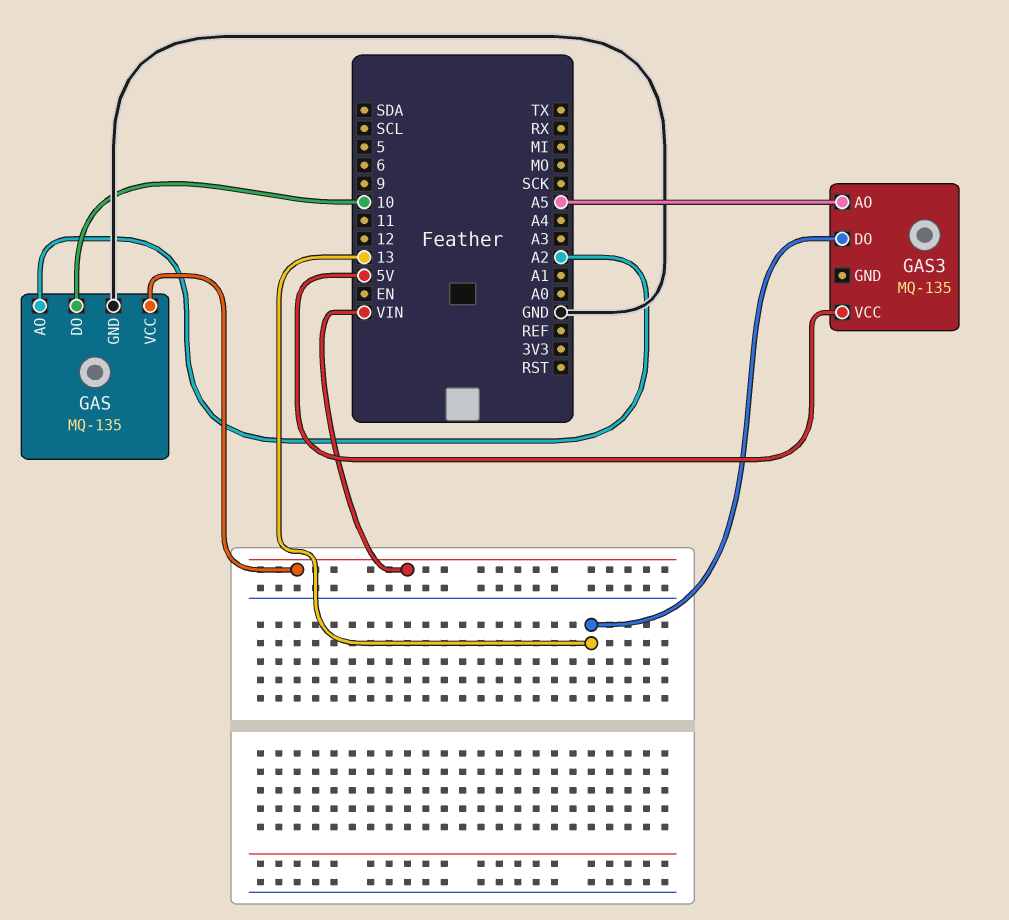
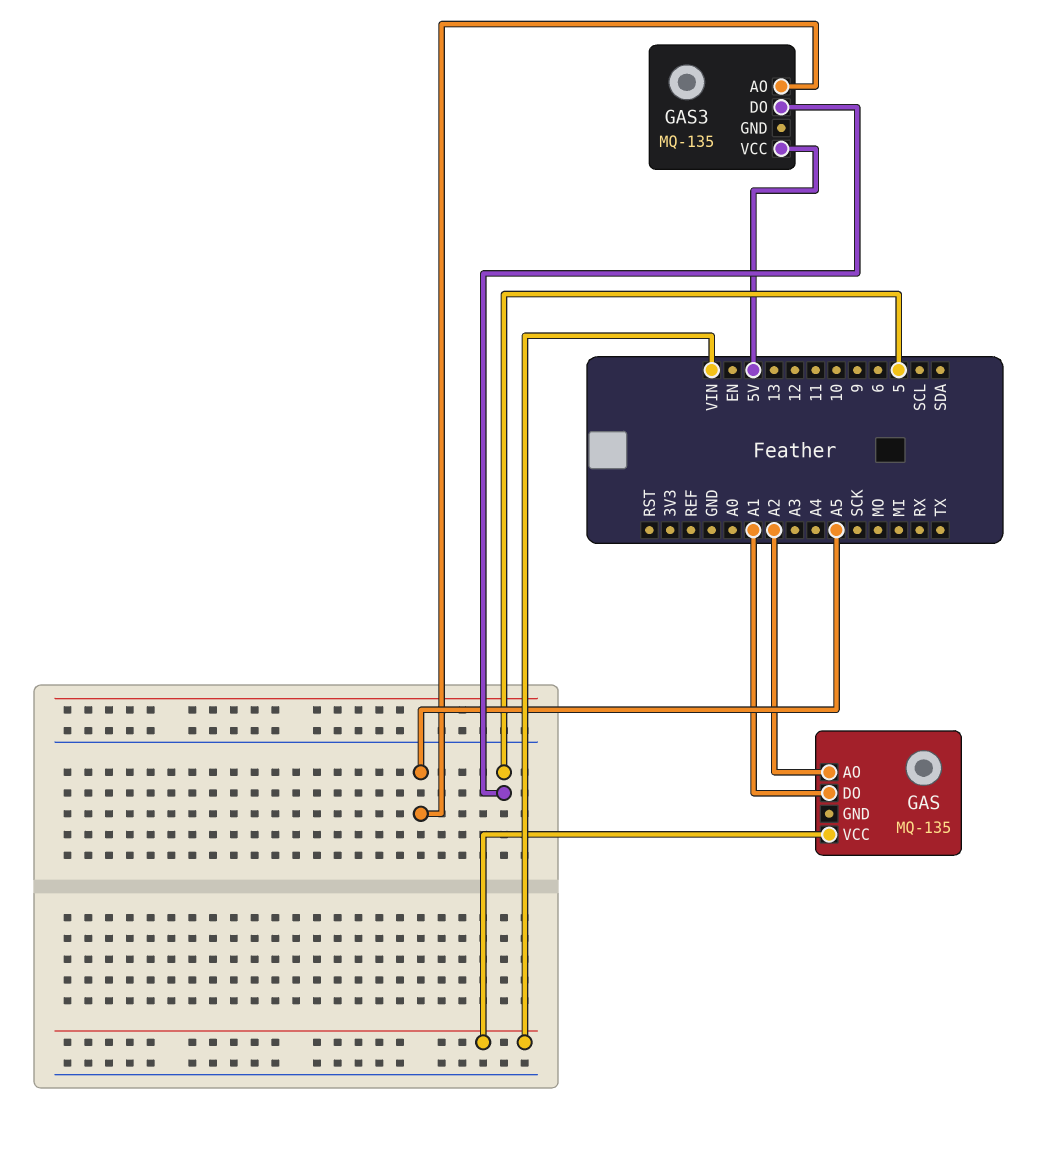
GAS pin DO: 10 -> A1
GAS pin GND: GND -> none
GAS3 pin DO: 13 -> 5

